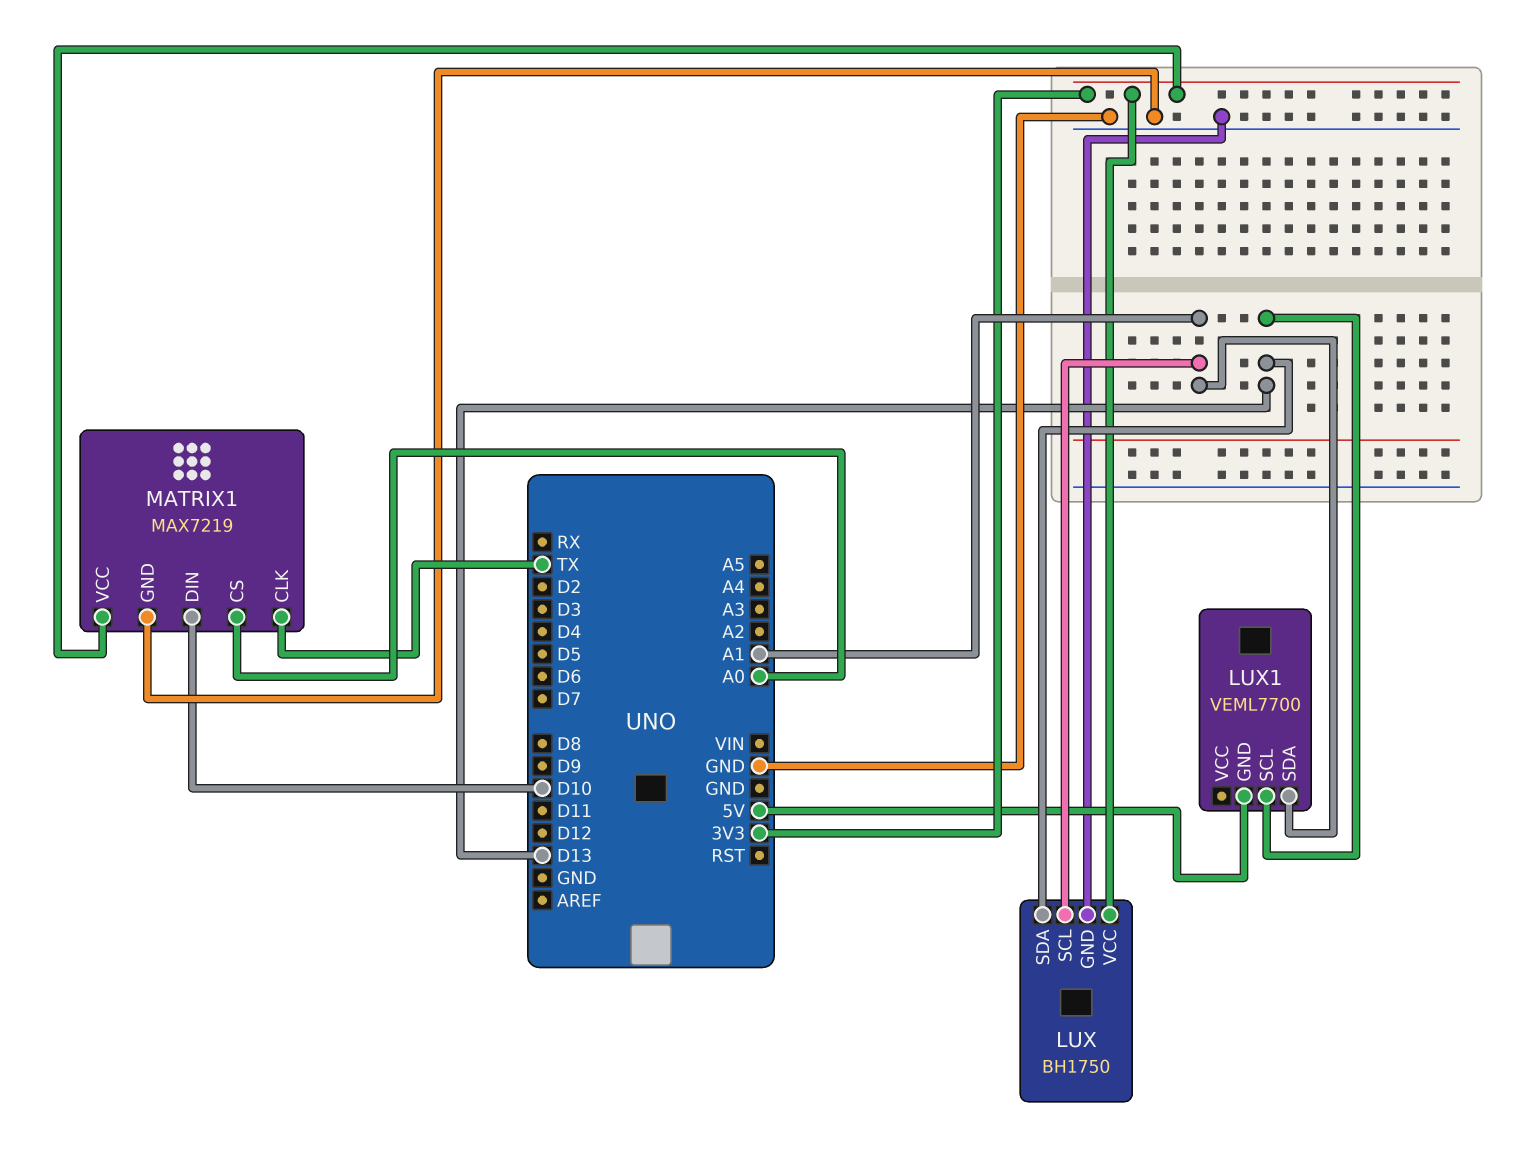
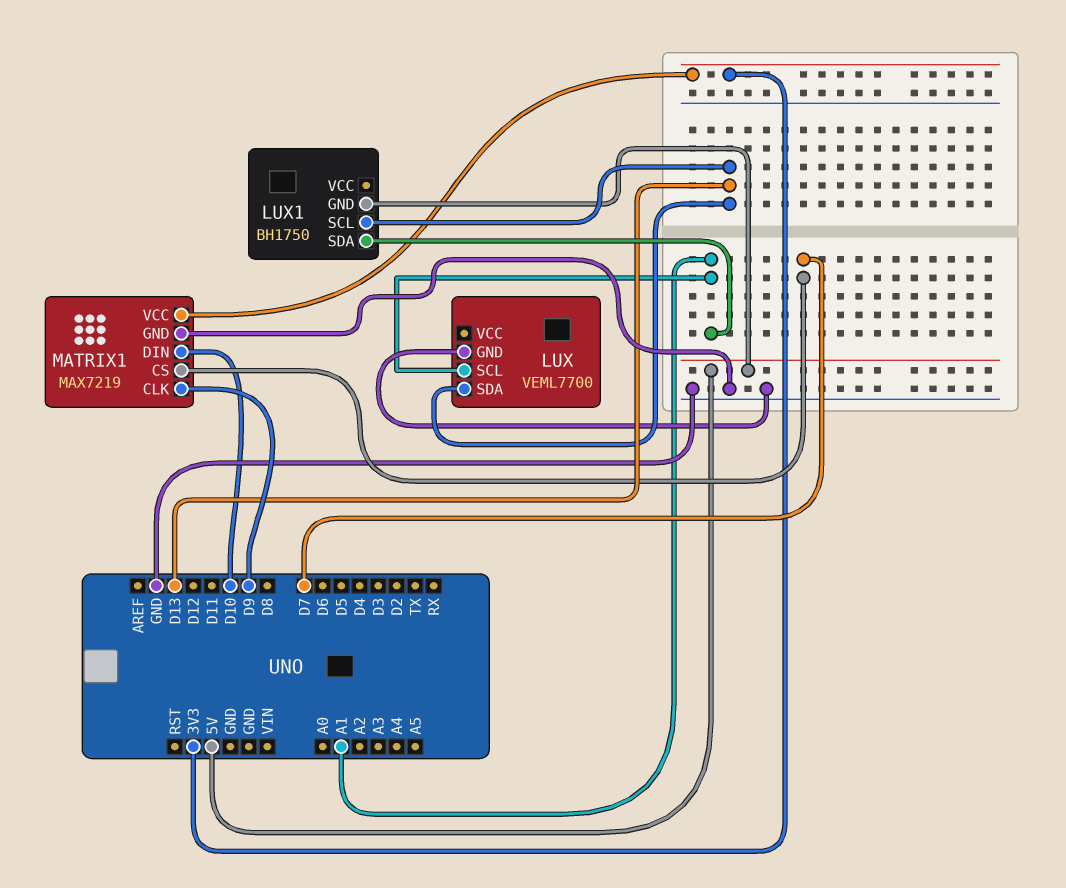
LUX: BH1750 -> VEML7700
LUX pin VCC: 3V3 -> none
LUX1: VEML7700 -> BH1750
MATRIX1 pin CLK: TX -> D9
MATRIX1 pin CS: A0 -> D7

